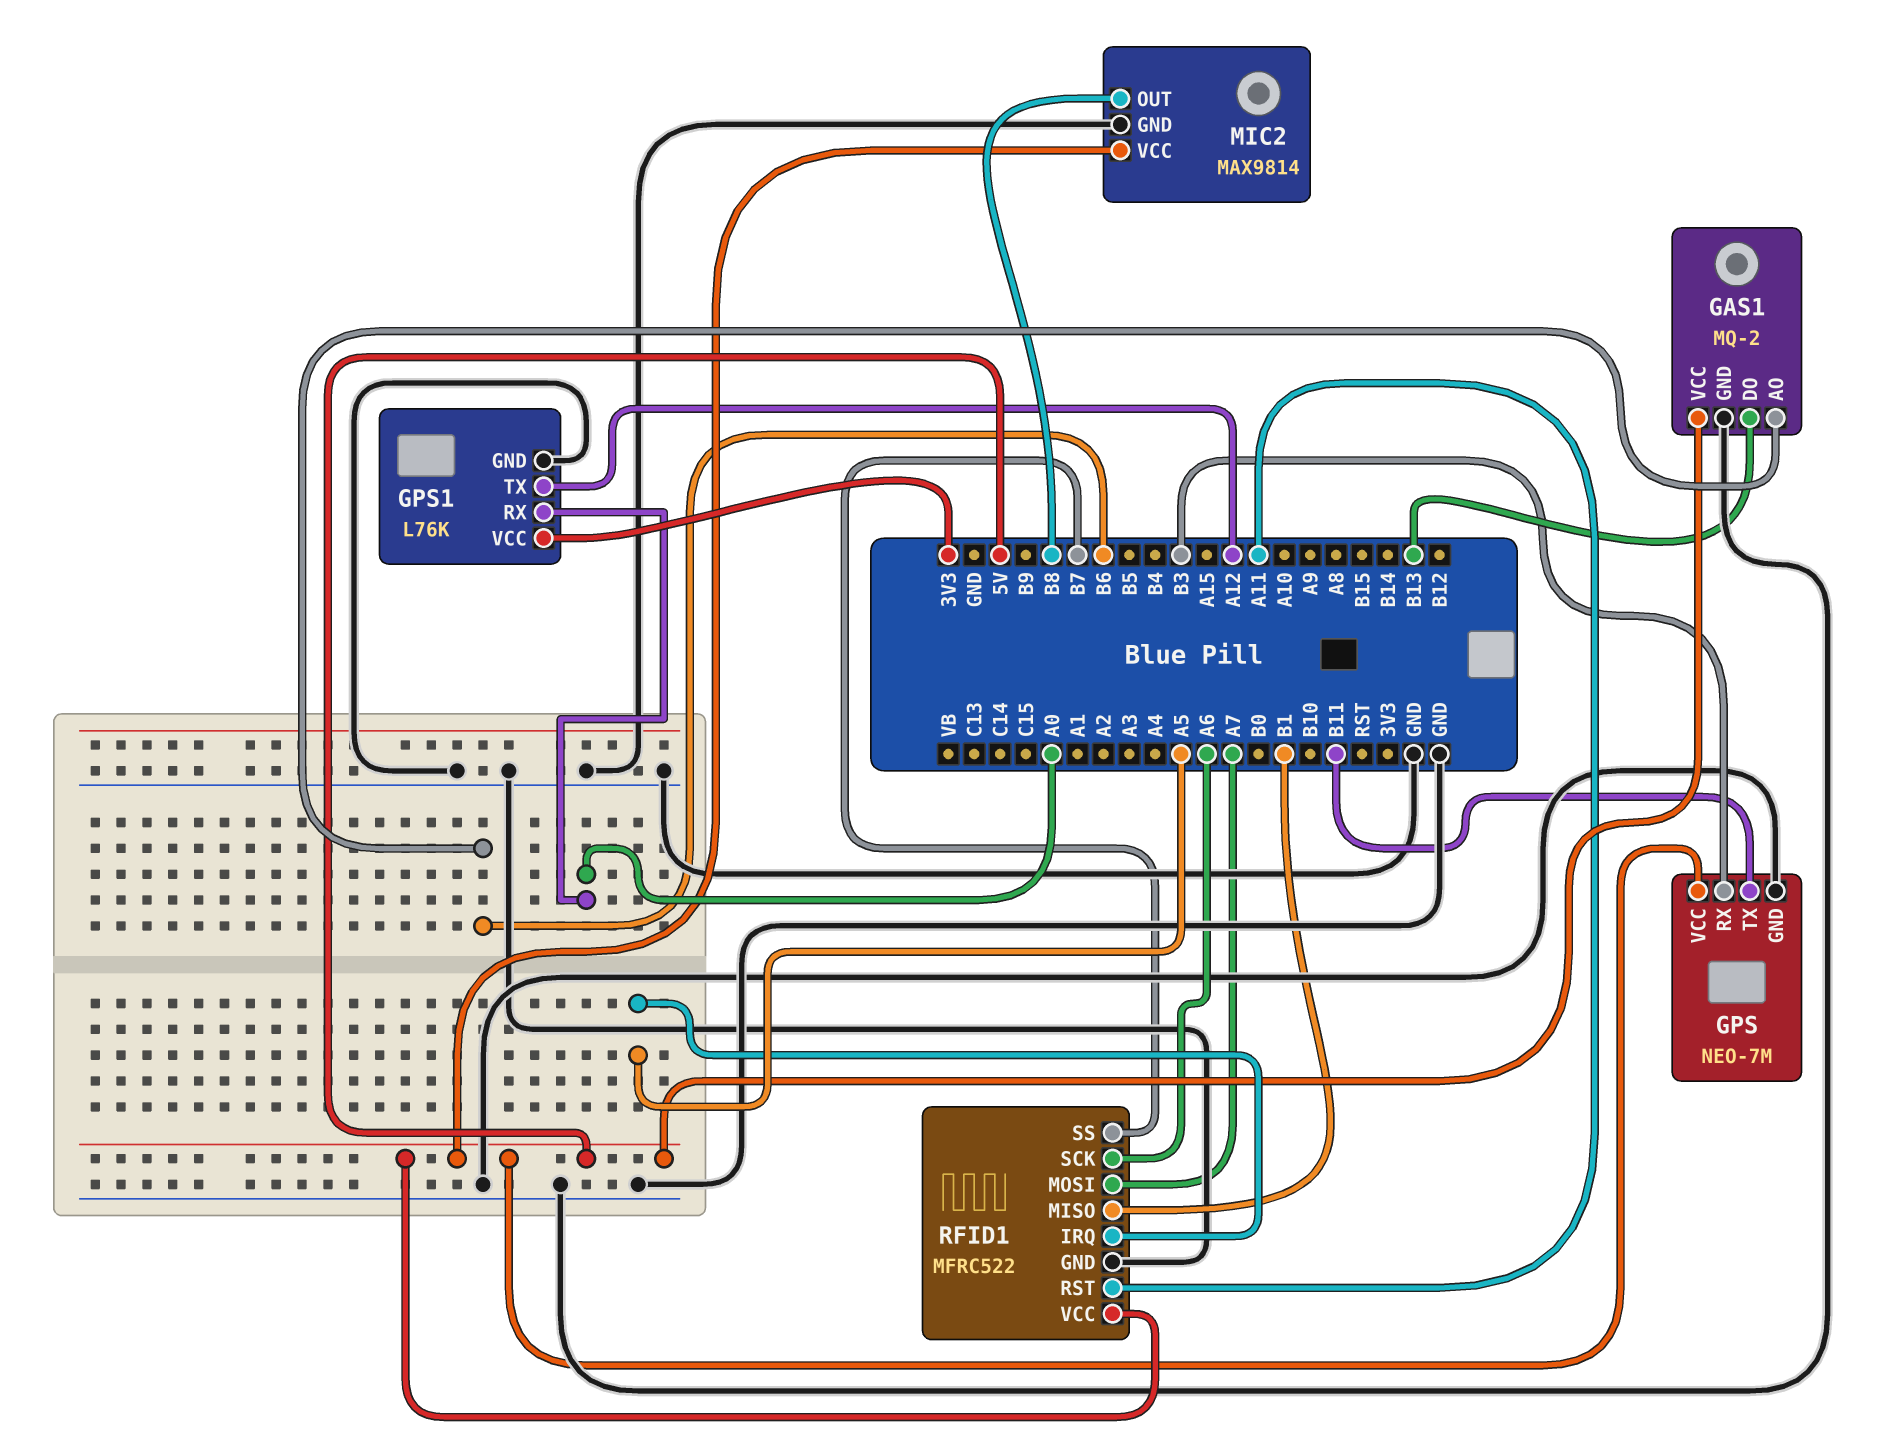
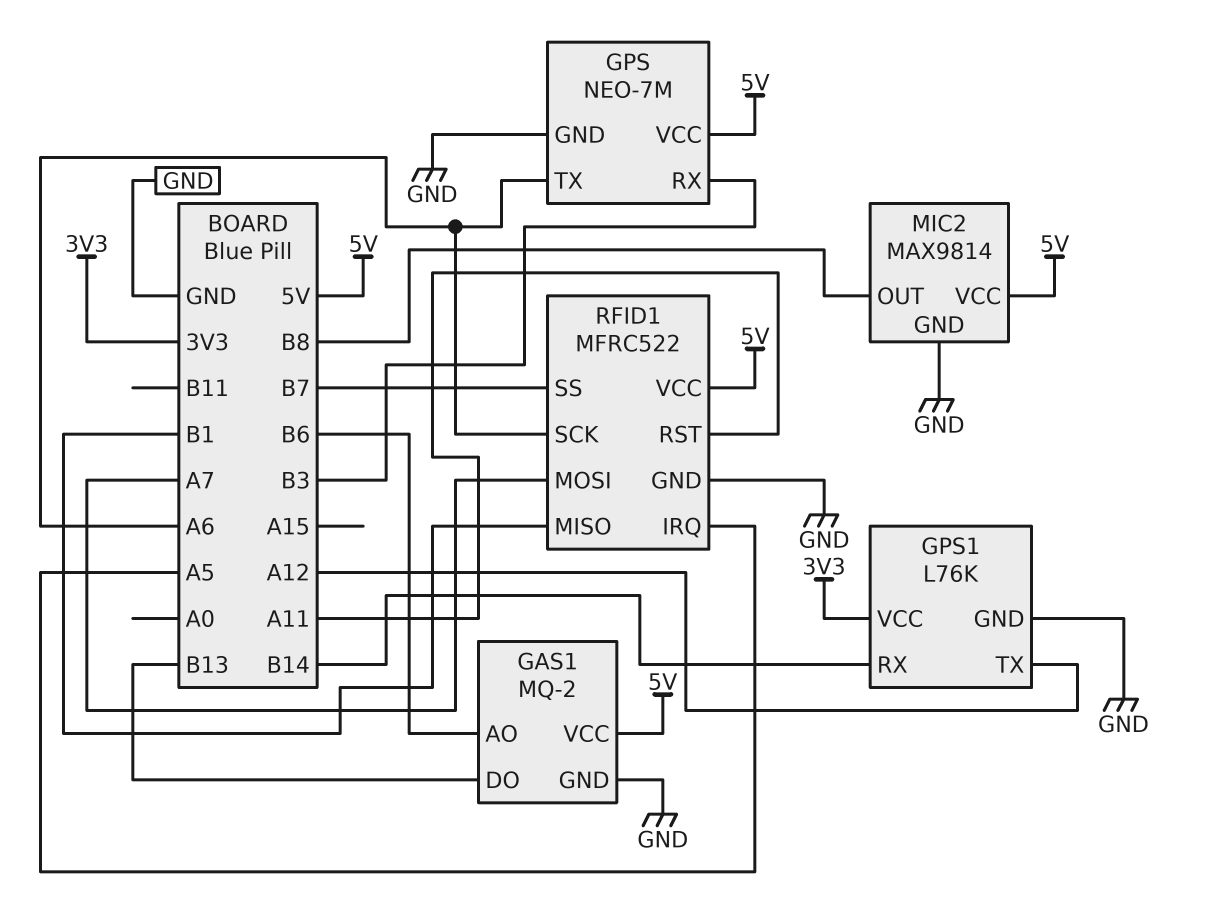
GPS pin TX: B11 -> A6
GPS1 pin RX: A0 -> B14

